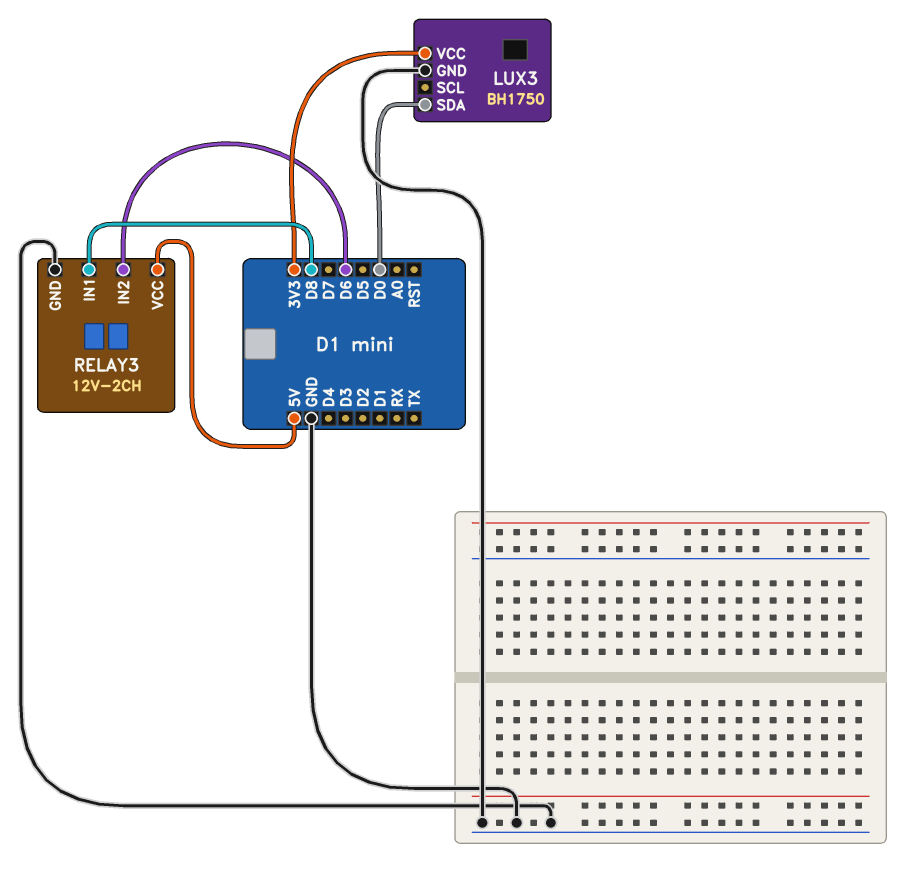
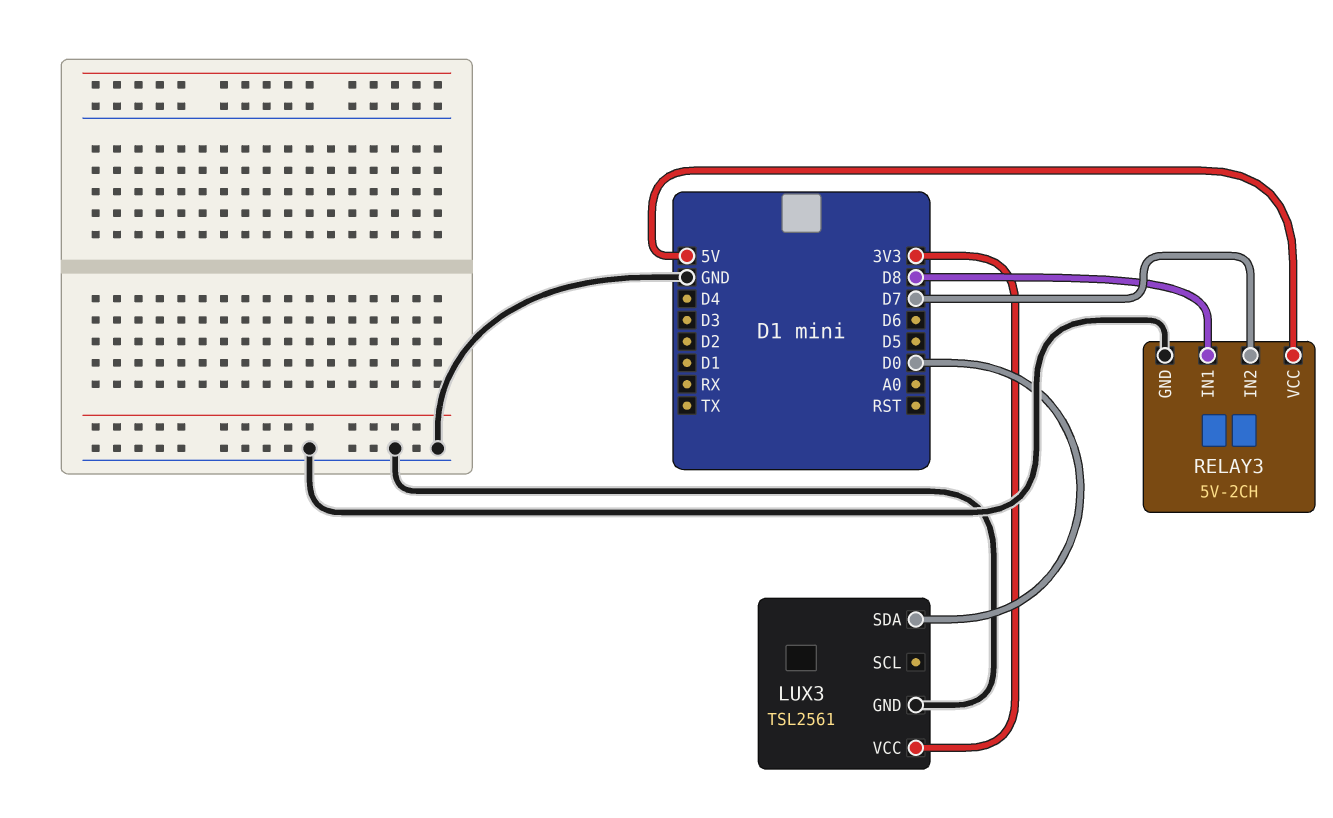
LUX3: BH1750 -> TSL2561
RELAY3: 12V-2CH -> 5V-2CH
RELAY3 pin IN2: D6 -> D7

